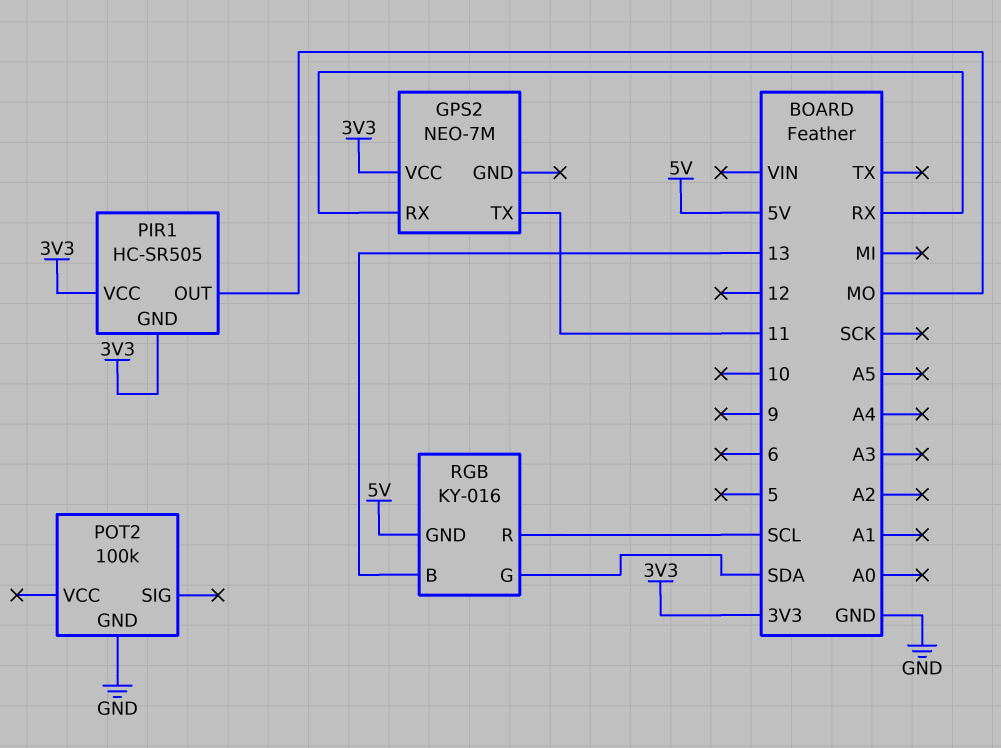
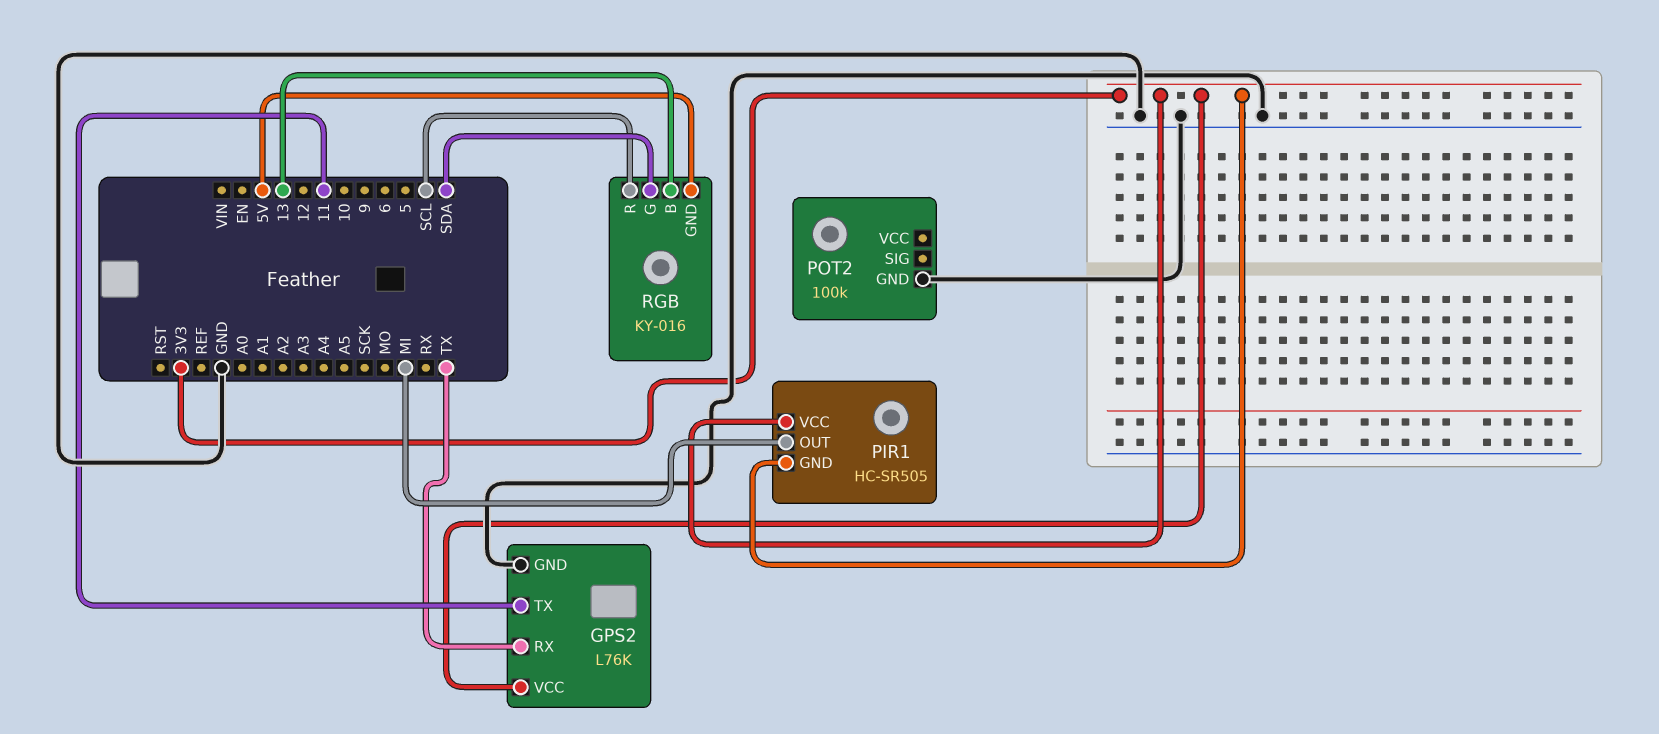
GPS2: NEO-7M -> L76K
GPS2 pin GND: none -> GND
GPS2 pin RX: RX -> TX
PIR1 pin OUT: MO -> MI

